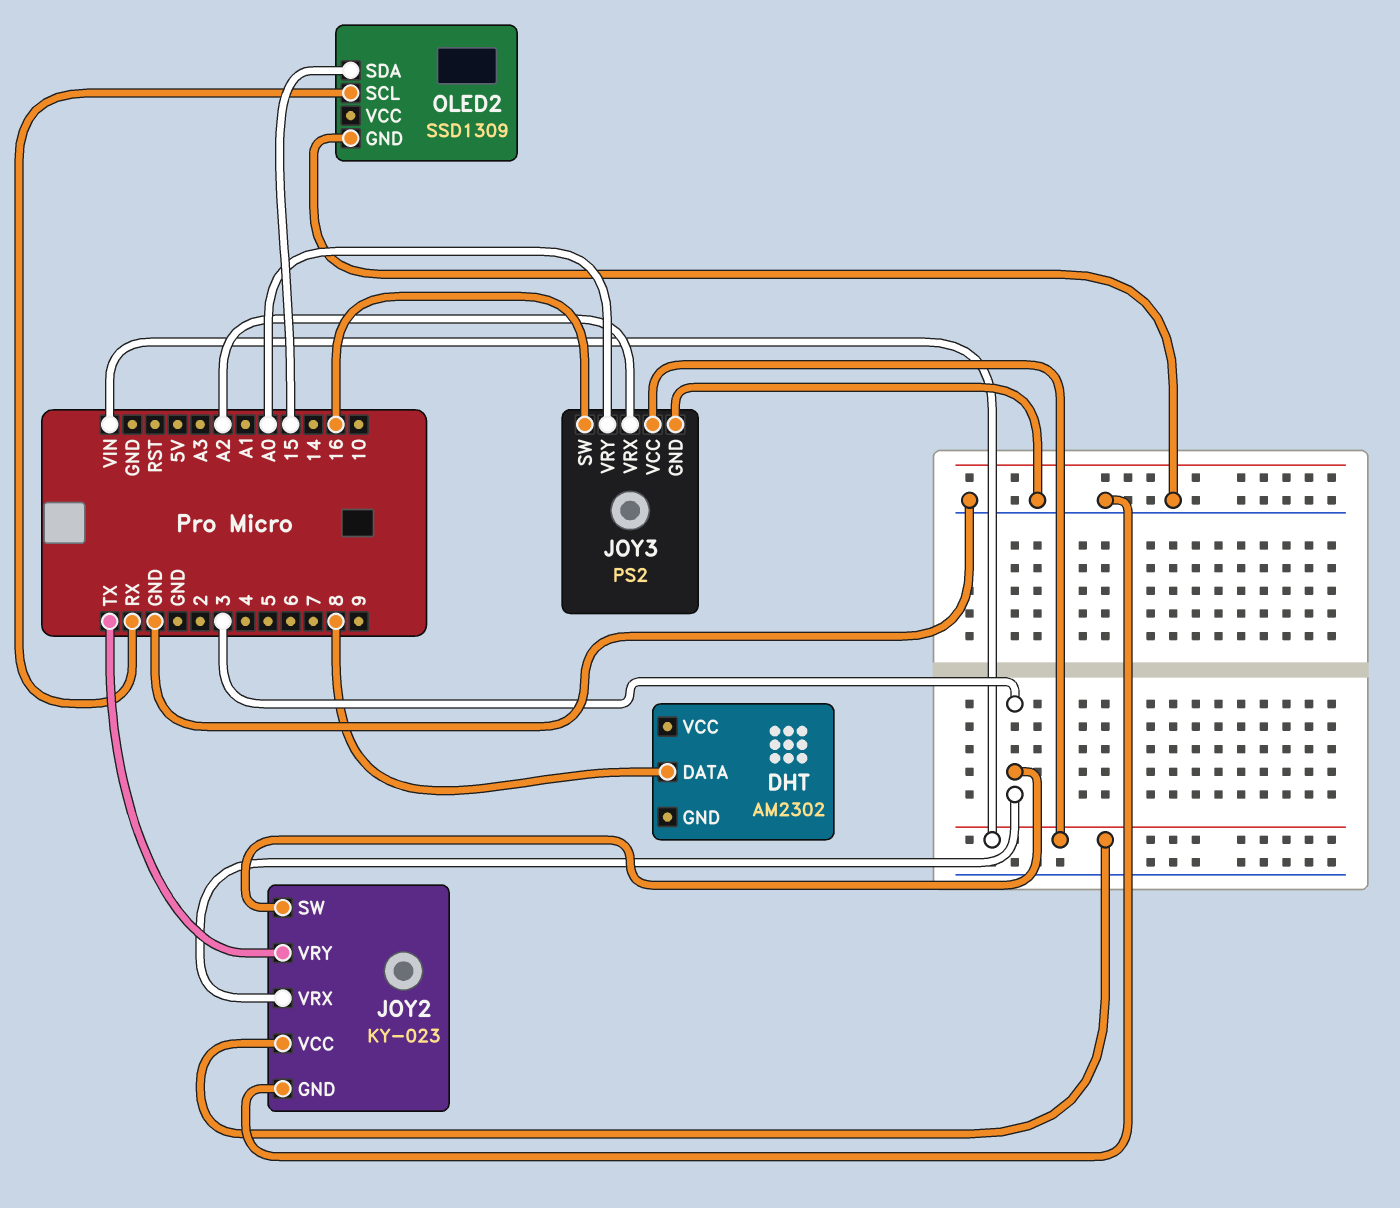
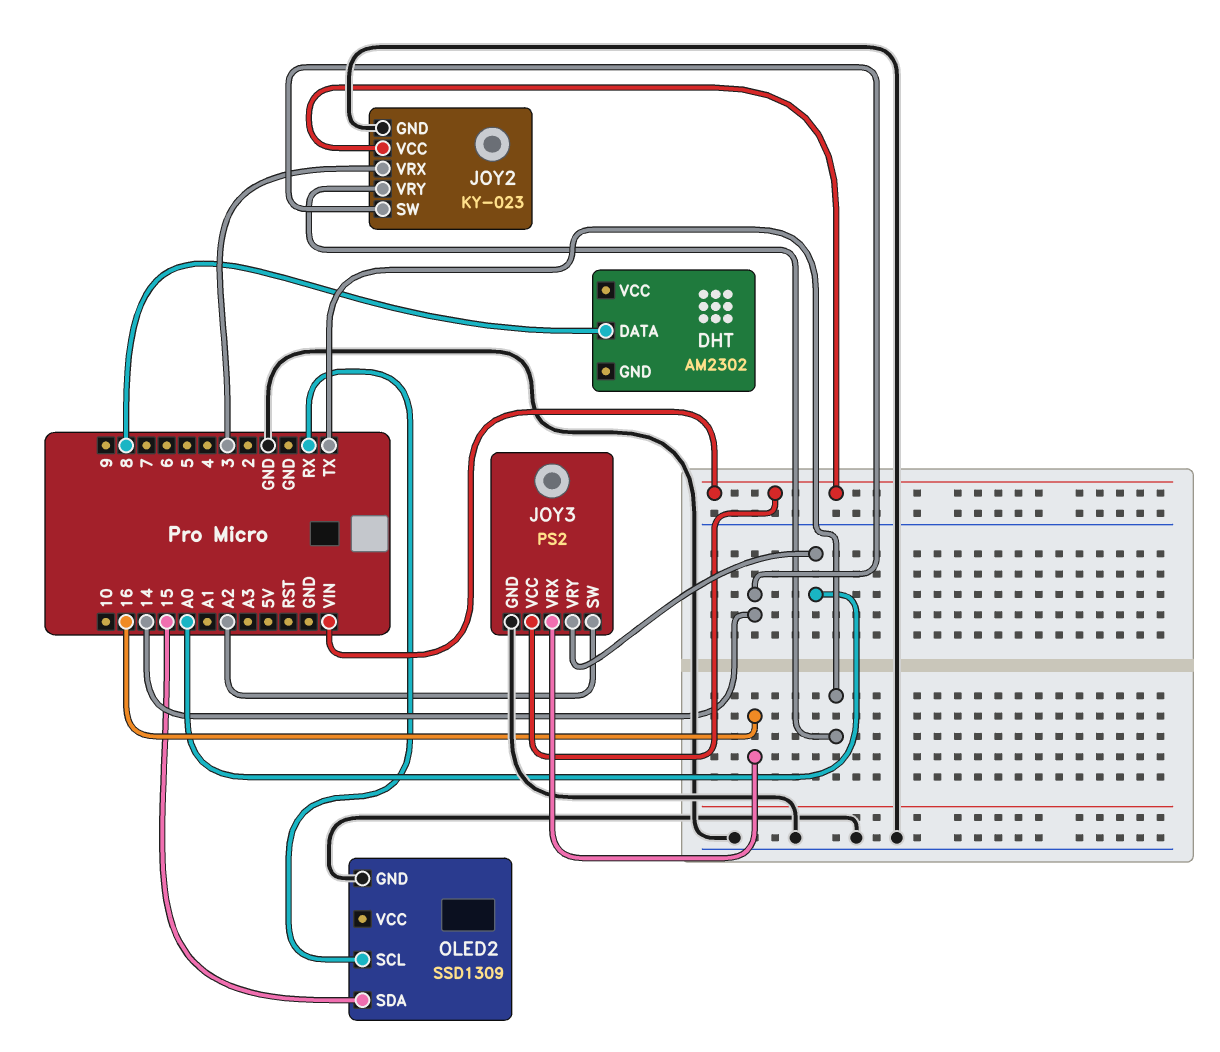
JOY2 pin SW: 3 -> 14
JOY3 pin SW: 16 -> A2
JOY3 pin VRX: A2 -> 16

